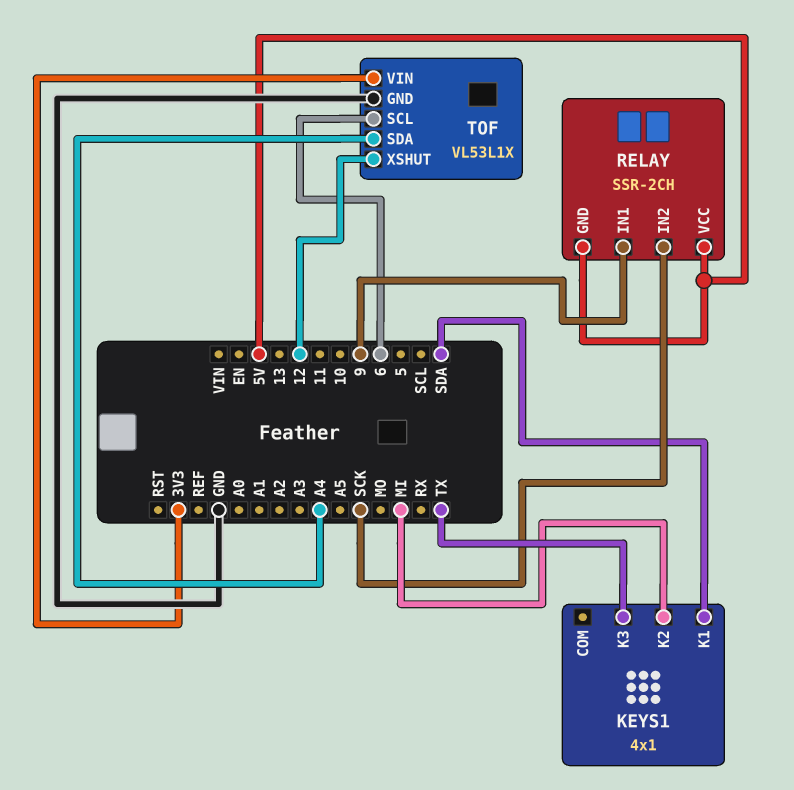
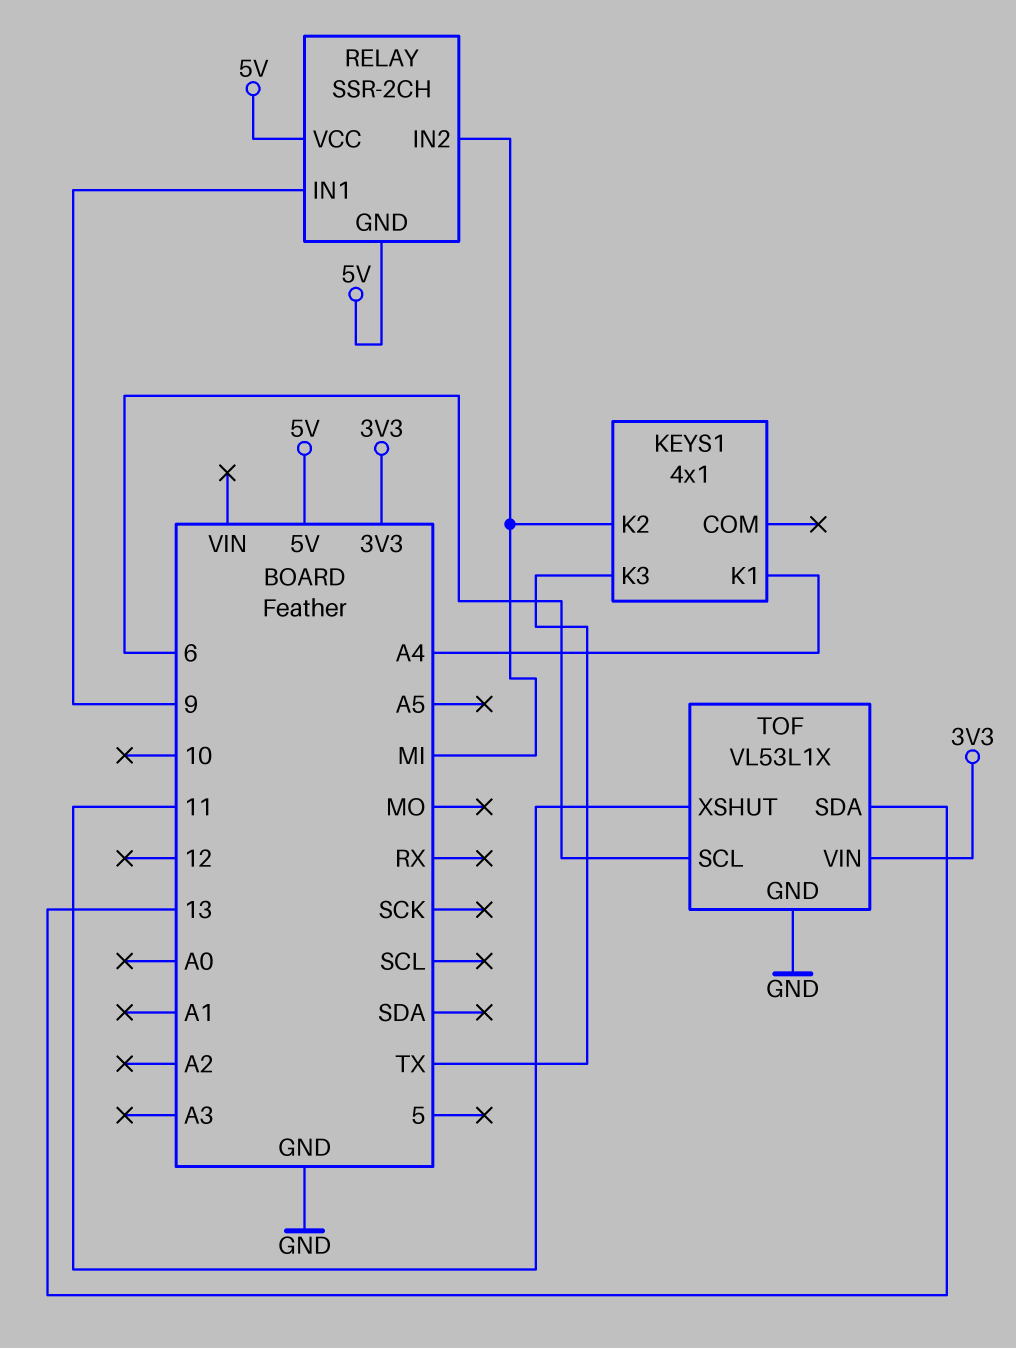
KEYS1 pin K1: SDA -> A4
RELAY pin IN2: SCK -> MI
TOF pin SDA: A4 -> 13
TOF pin XSHUT: 12 -> 11

